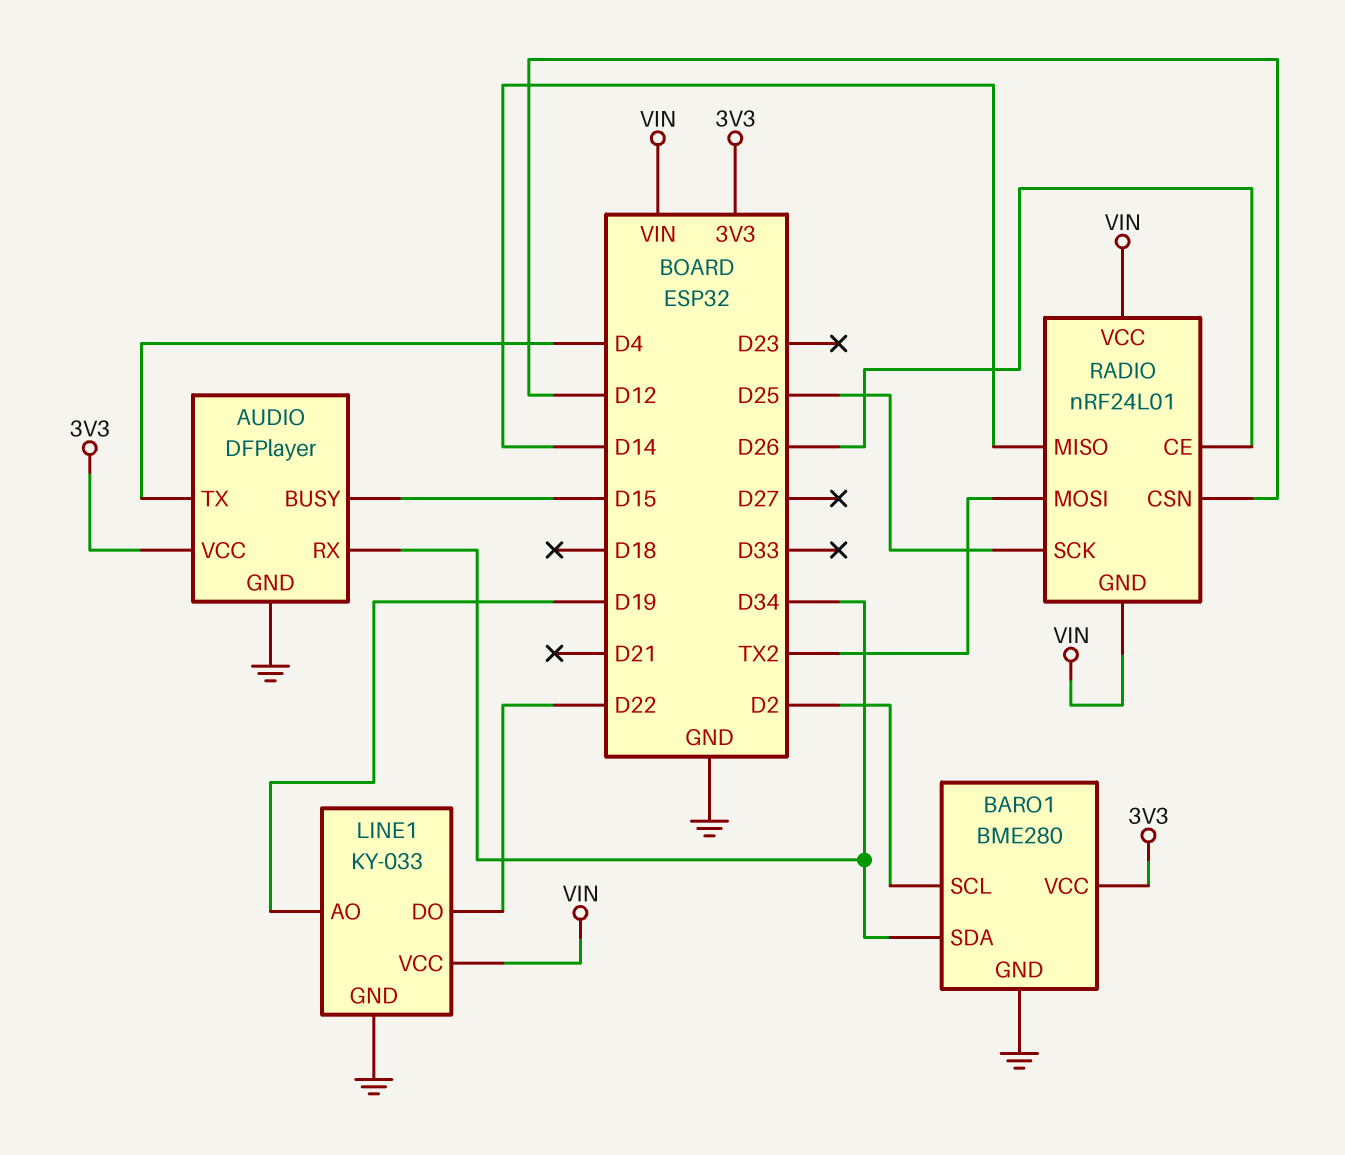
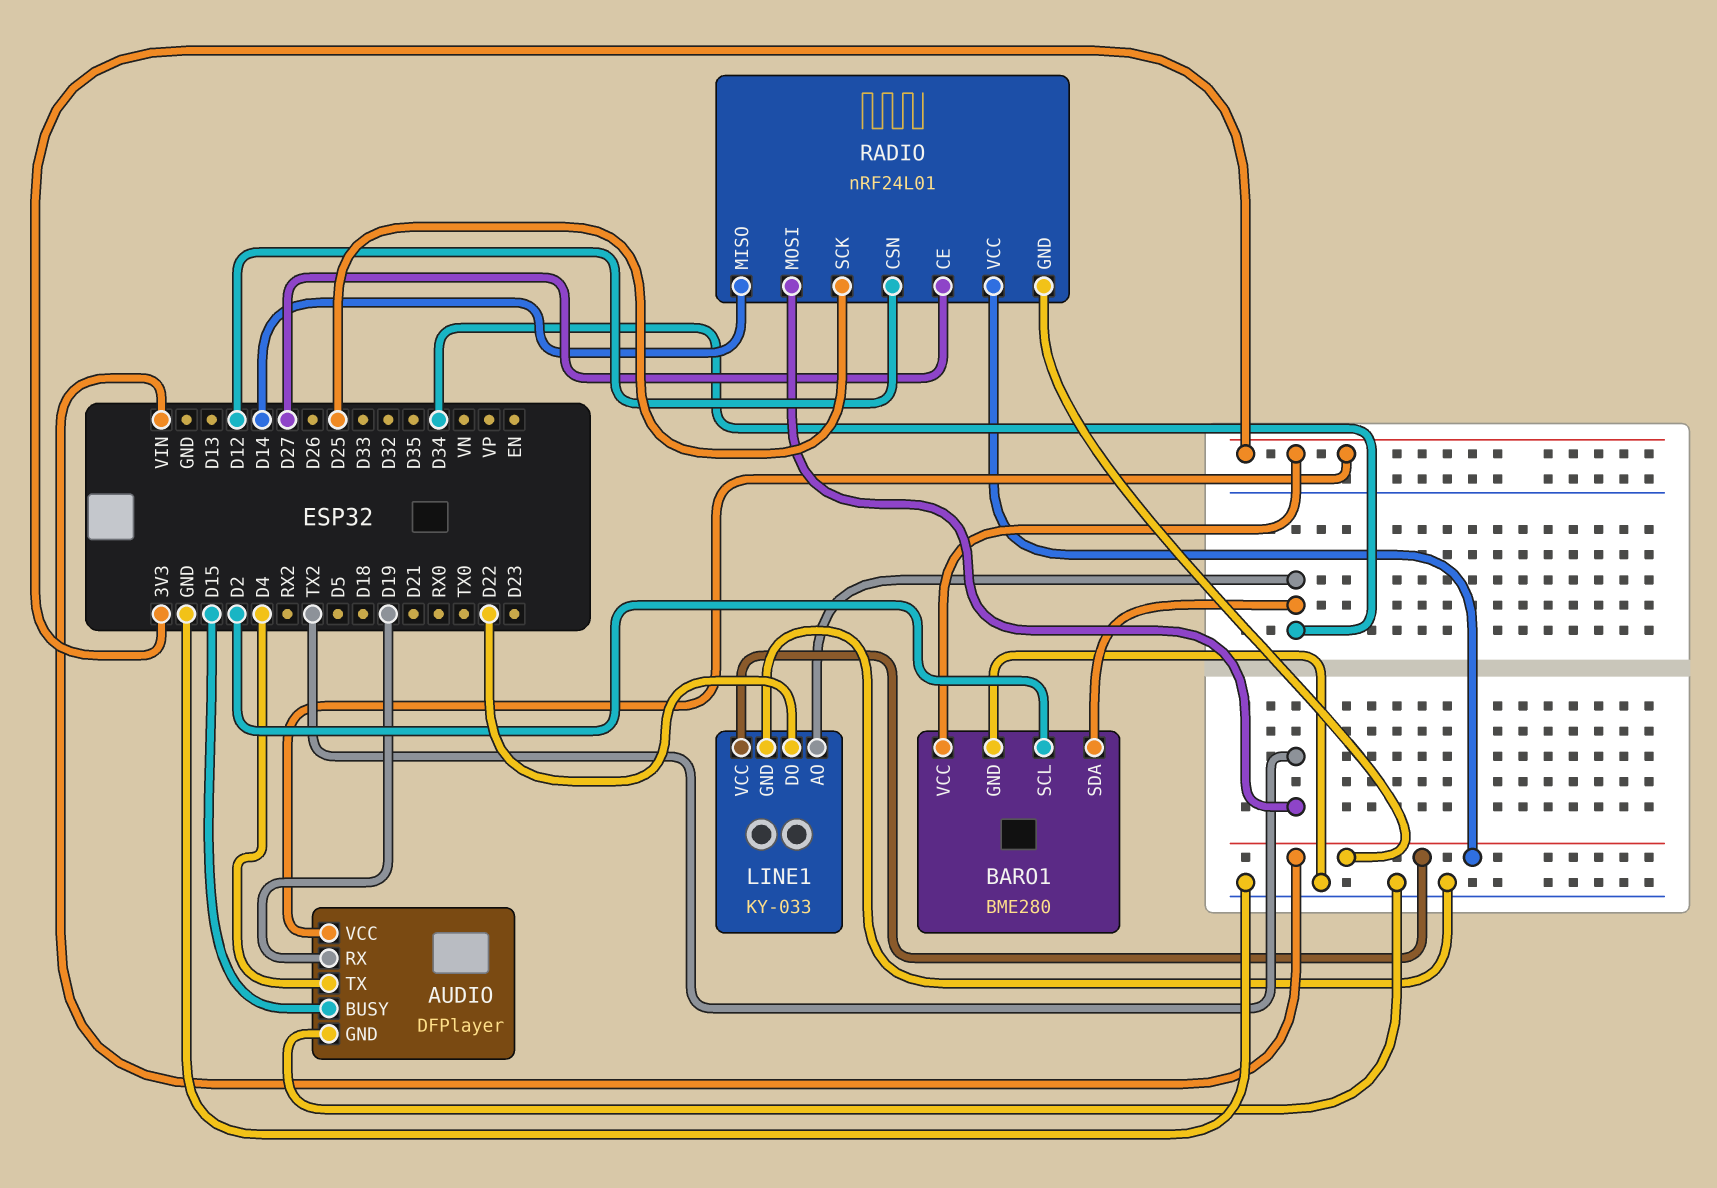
AUDIO pin RX: D34 -> D19
LINE1 pin AO: D19 -> D34
RADIO pin CE: D26 -> D27

